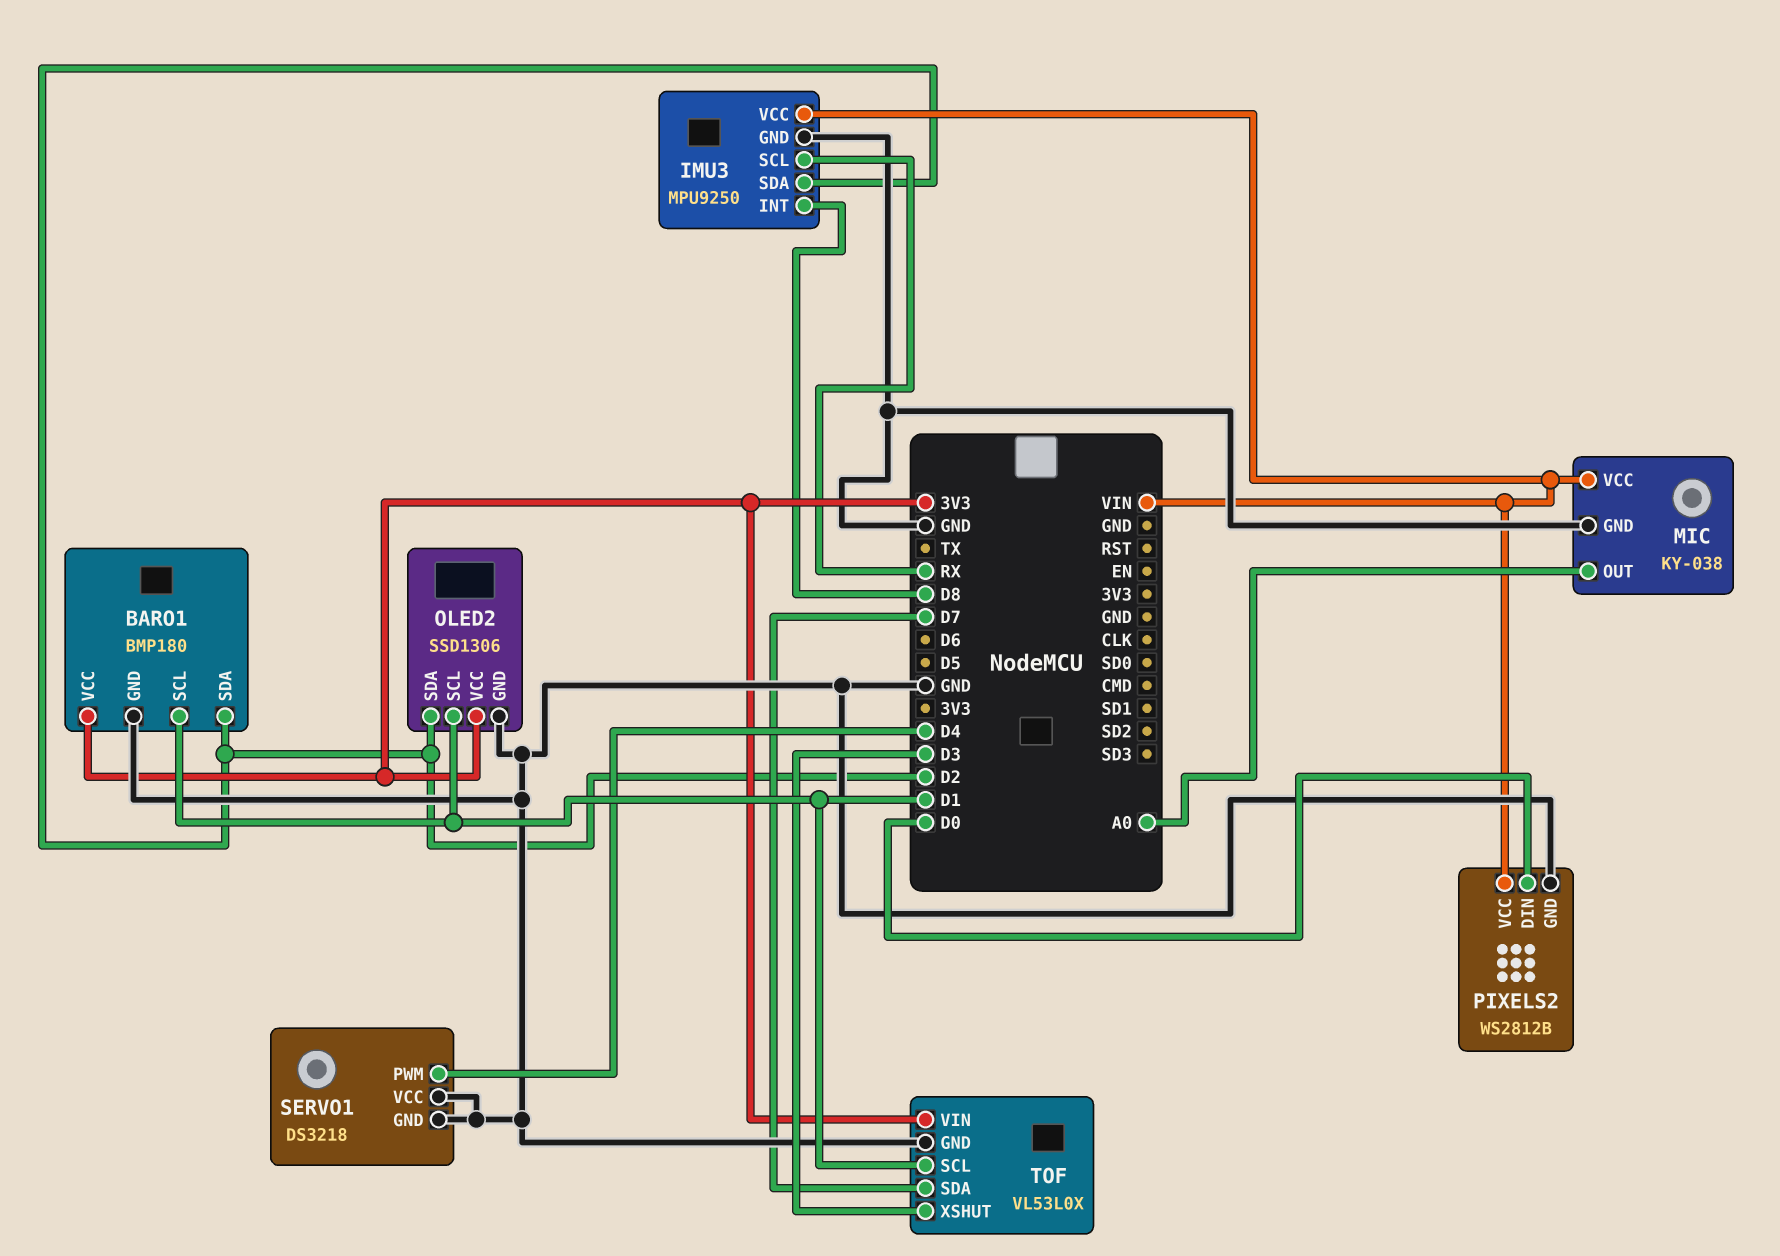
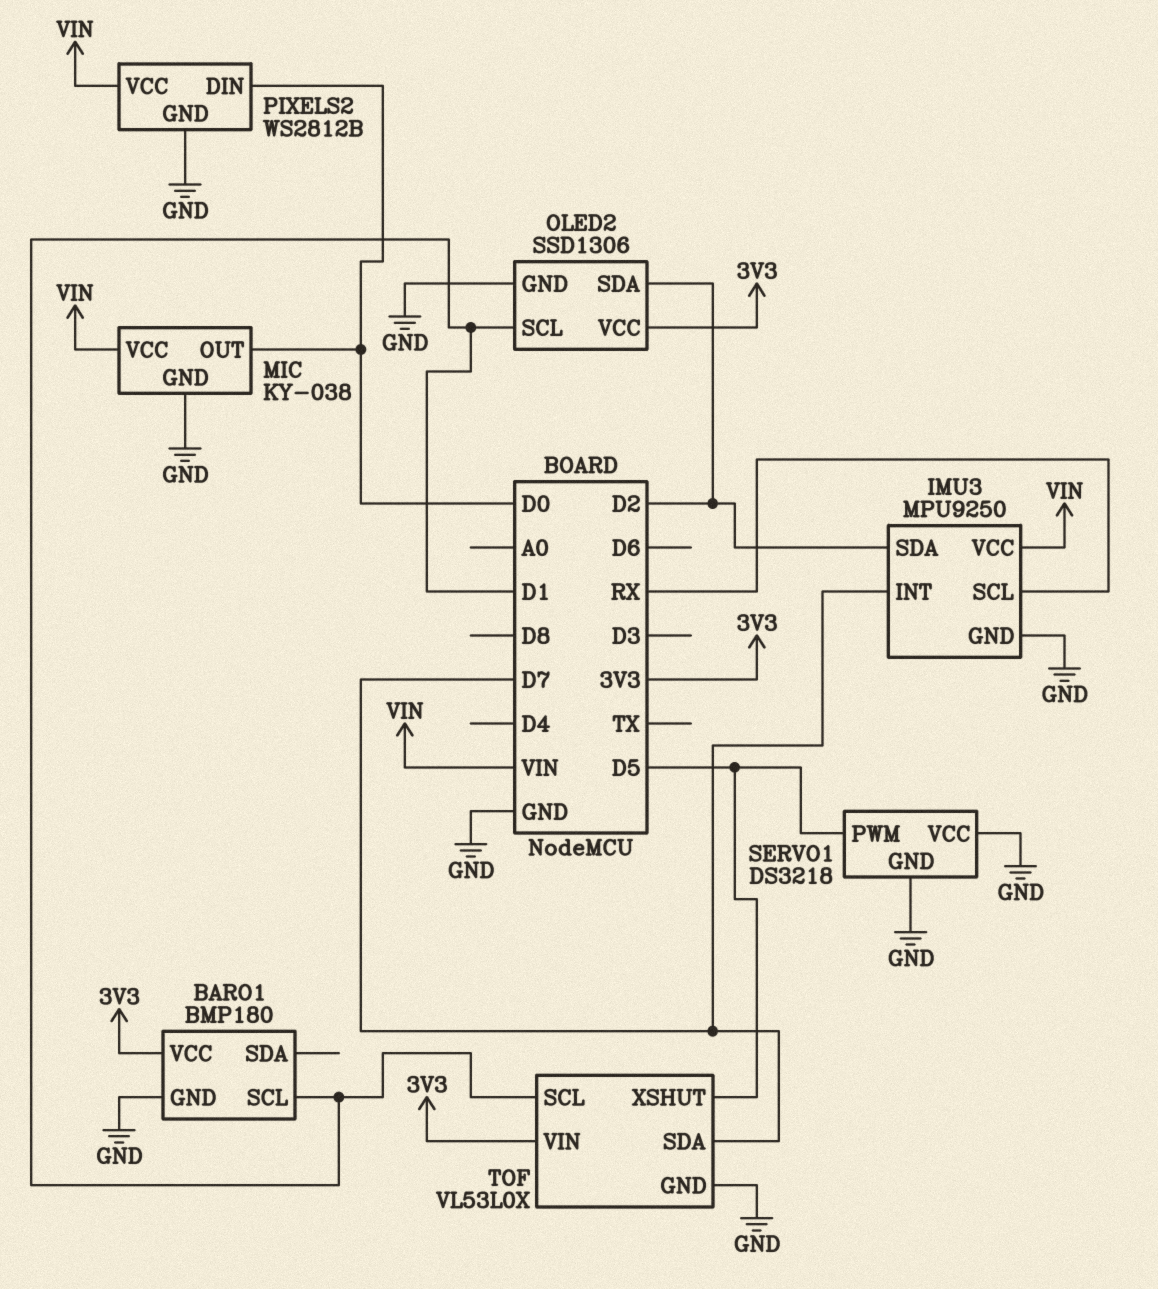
BARO1 pin SDA: D2 -> none
IMU3 pin INT: D8 -> D7
MIC pin OUT: A0 -> D0
SERVO1 pin PWM: D4 -> D5
TOF pin XSHUT: D3 -> D5

